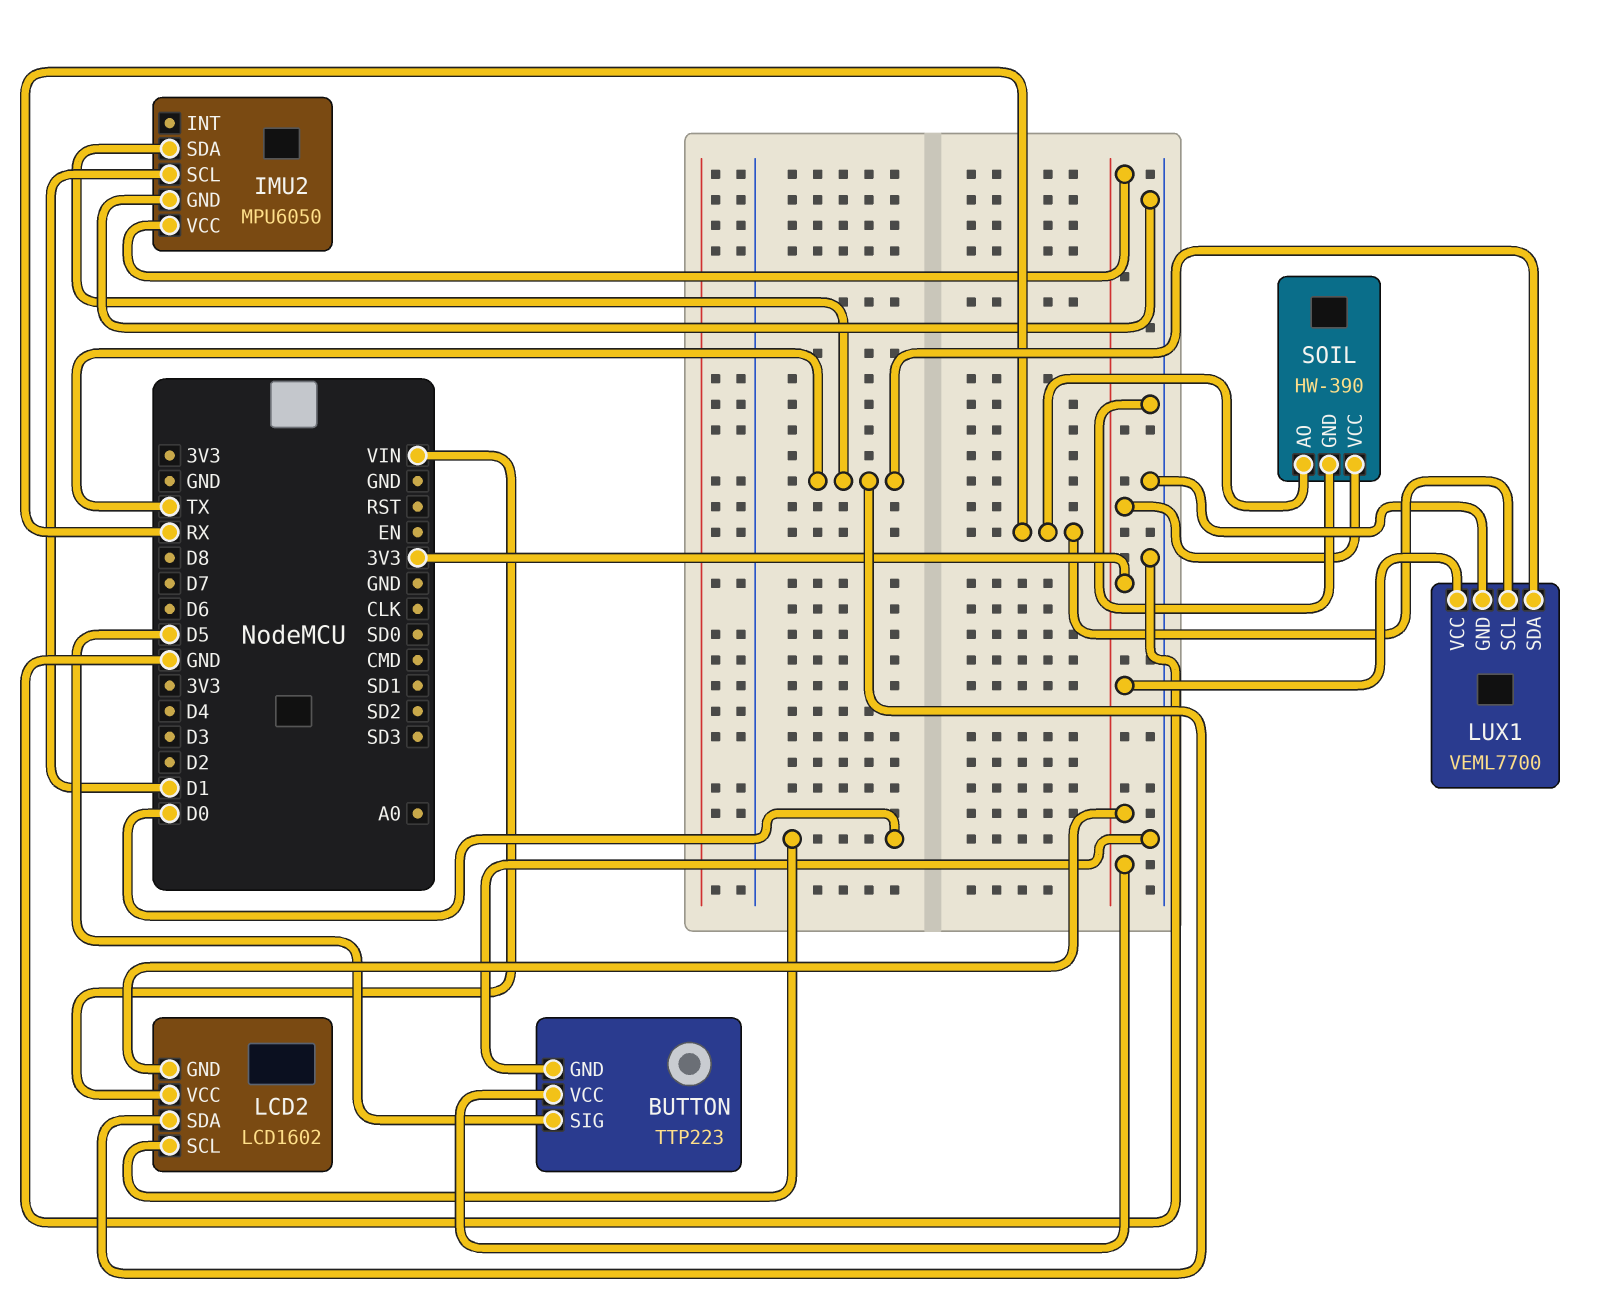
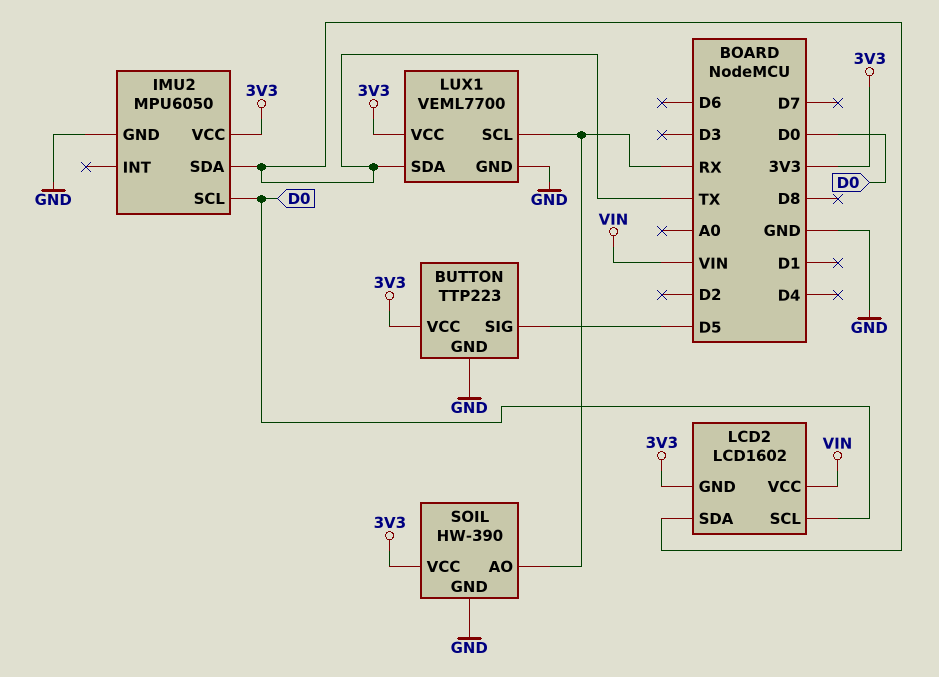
IMU2 pin SCL: D1 -> D0

